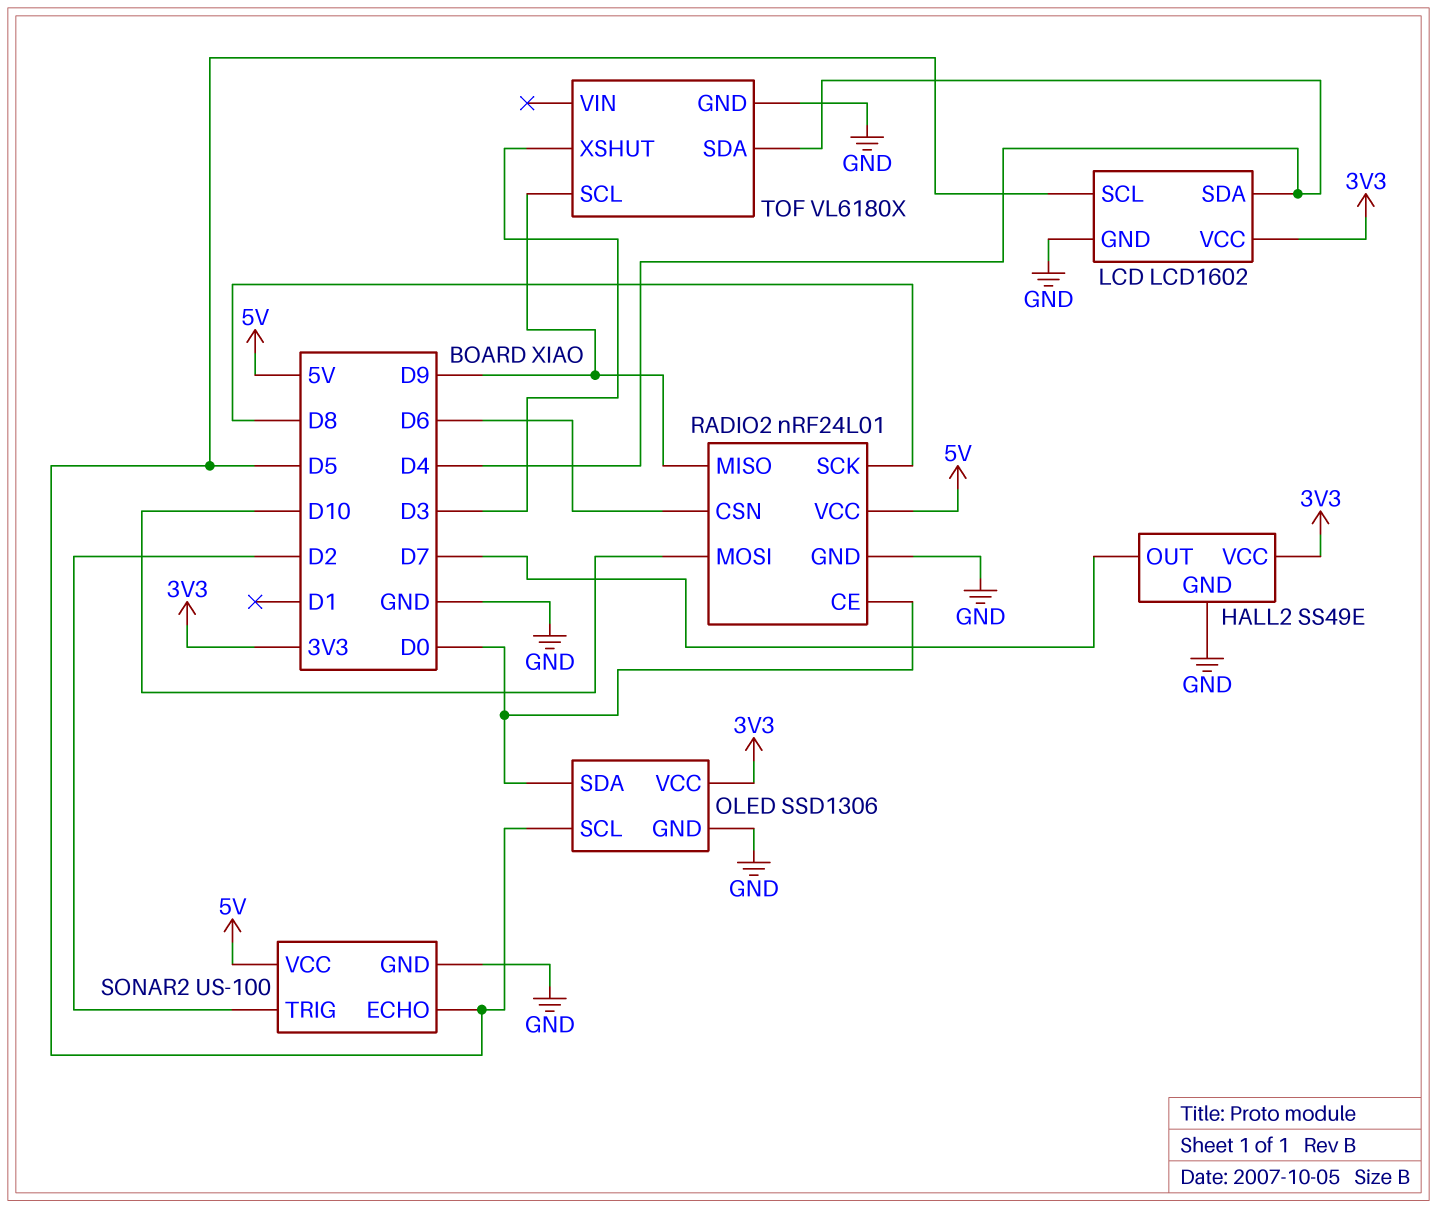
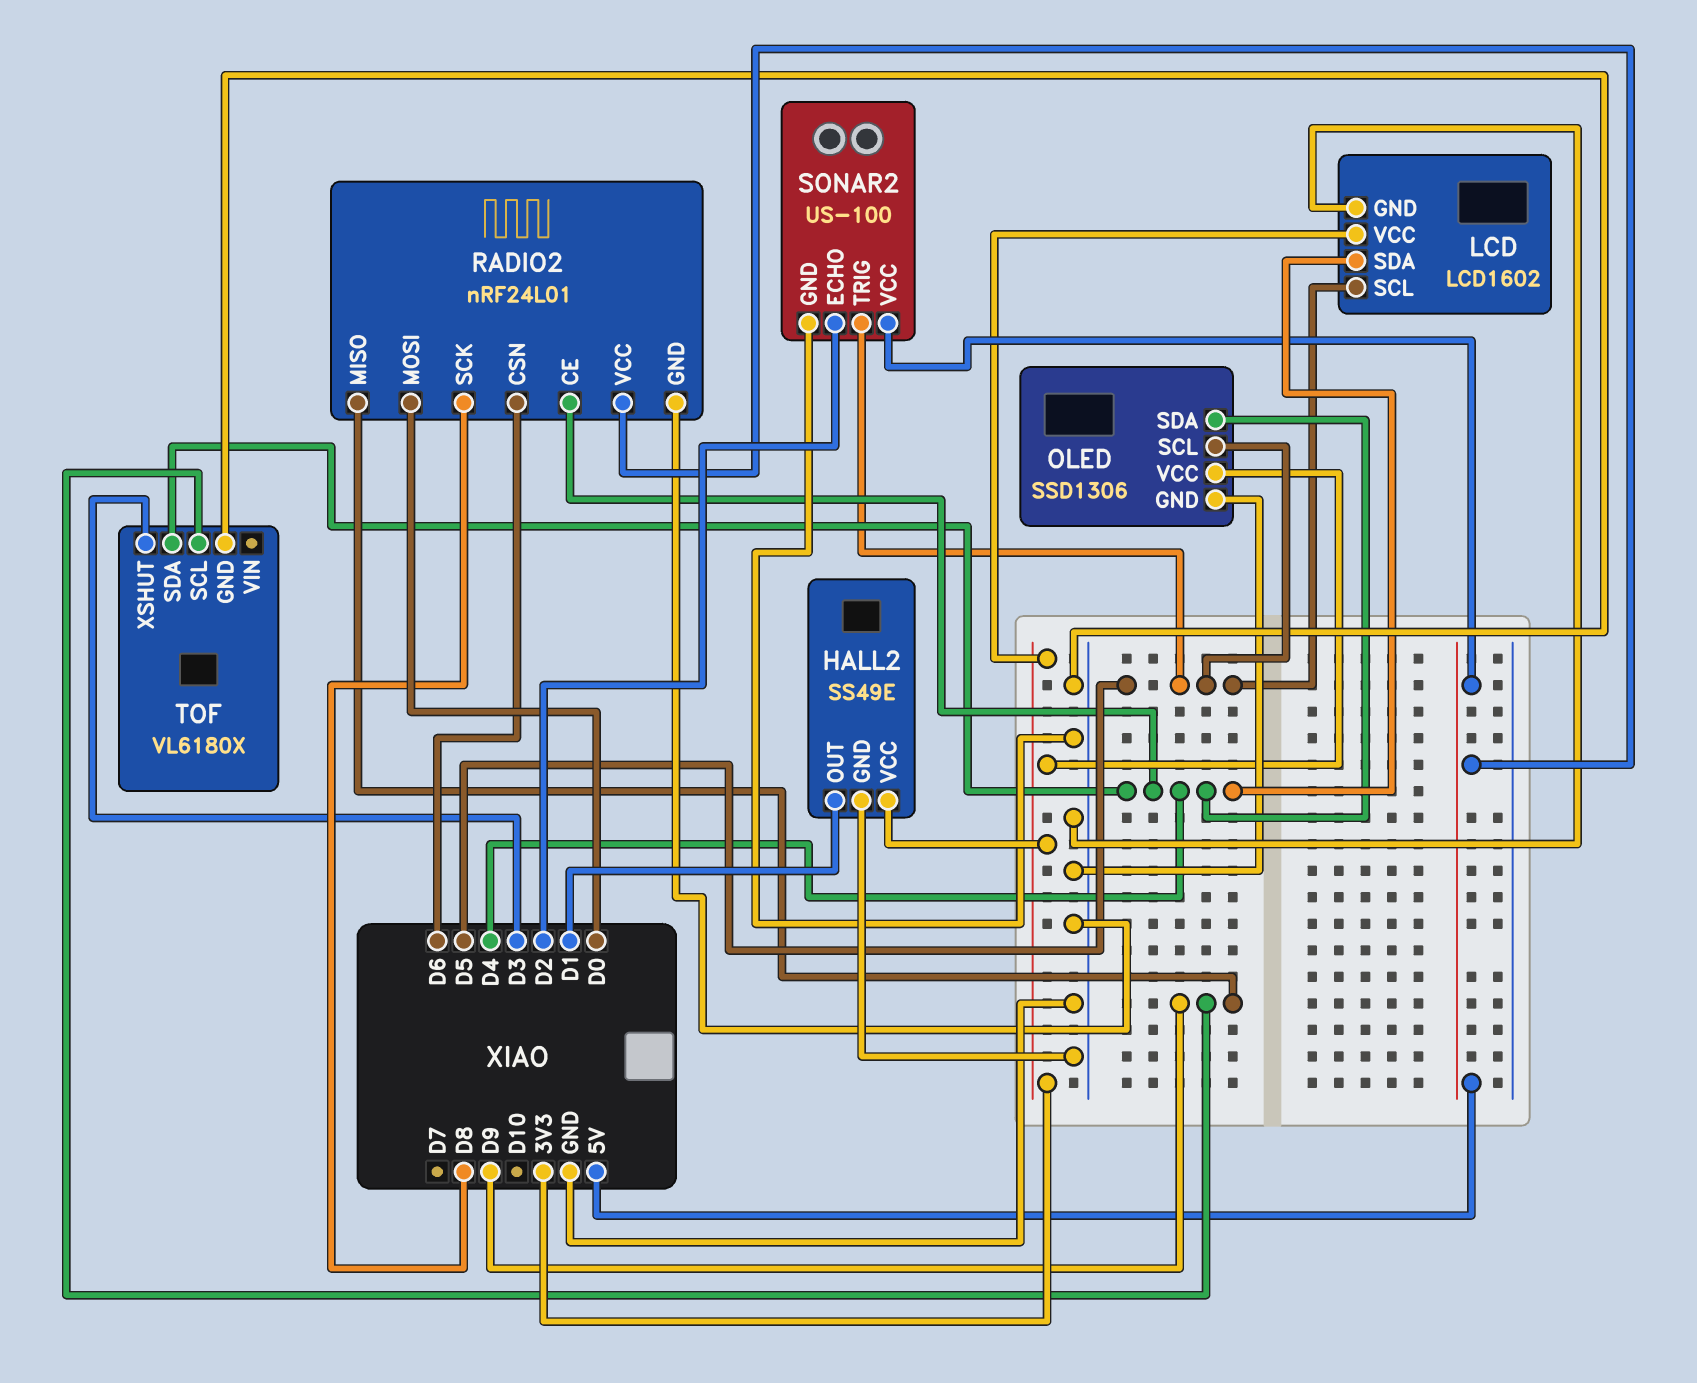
HALL2 pin OUT: D7 -> D1
OLED pin SDA: D0 -> D4
RADIO2 pin CE: D0 -> D4
RADIO2 pin MOSI: D10 -> D0
SONAR2 pin ECHO: D5 -> D2
SONAR2 pin TRIG: D2 -> D5

